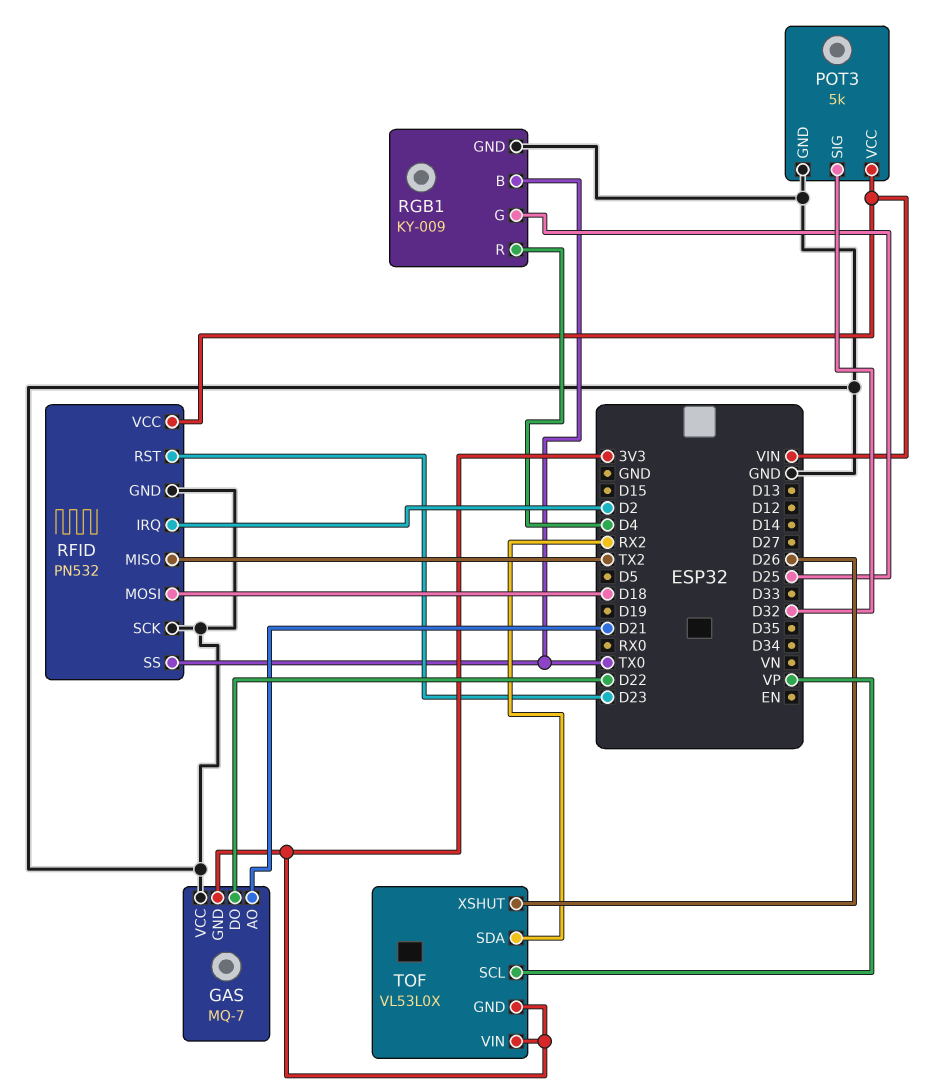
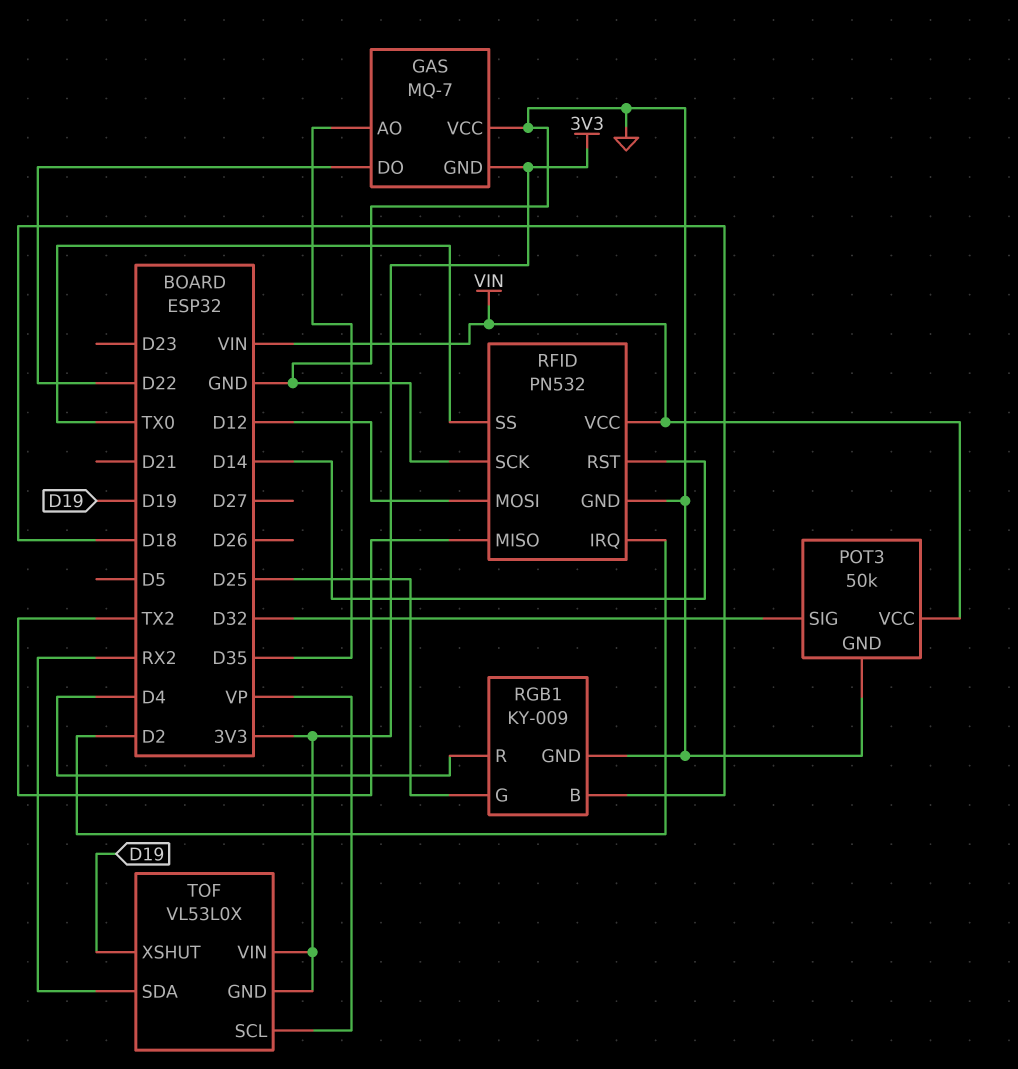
GAS pin AO: D21 -> D35
POT3: 5k -> 50k
RFID pin MOSI: D18 -> D12
RFID pin RST: D23 -> D14
RGB1 pin B: TX0 -> D18
TOF pin XSHUT: D26 -> D19

